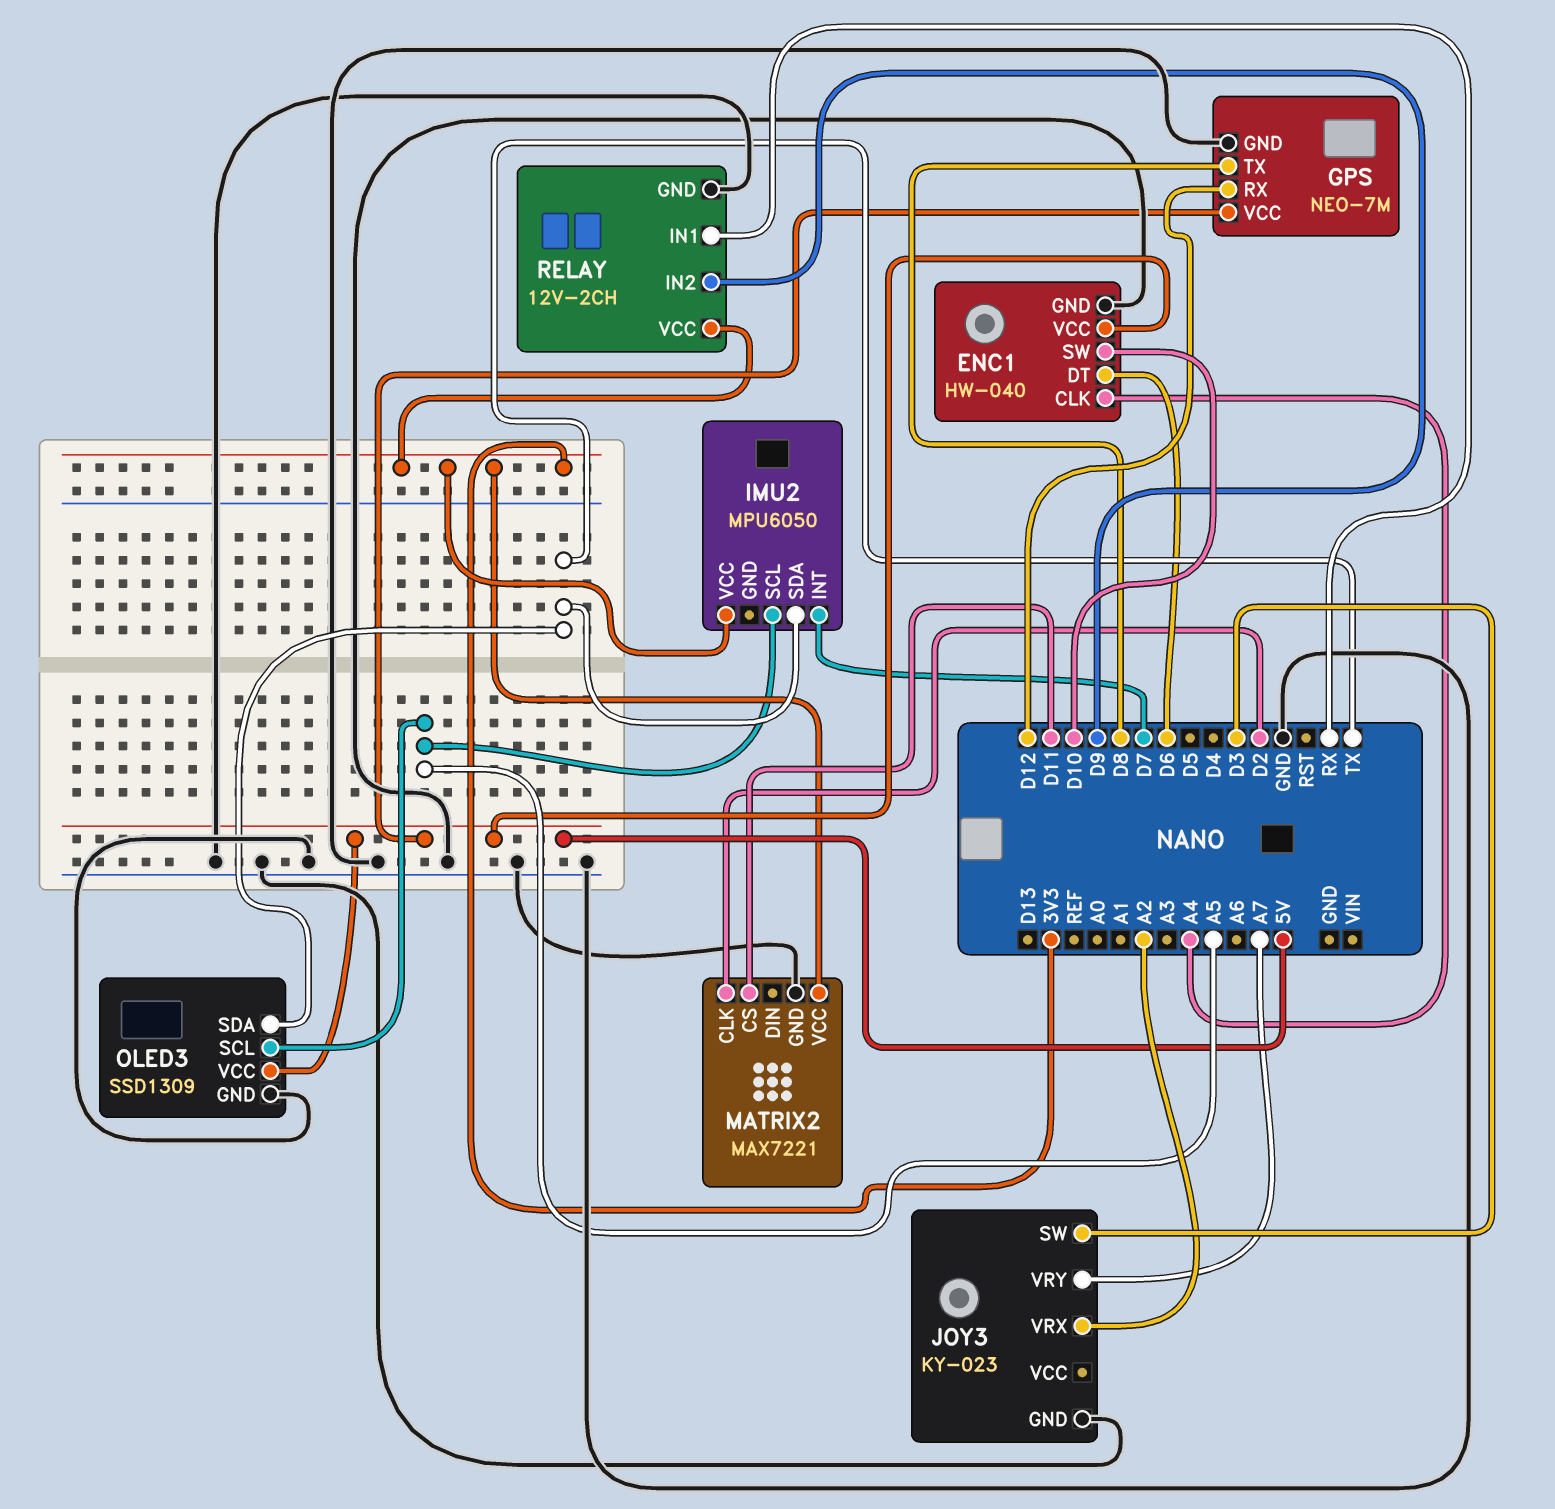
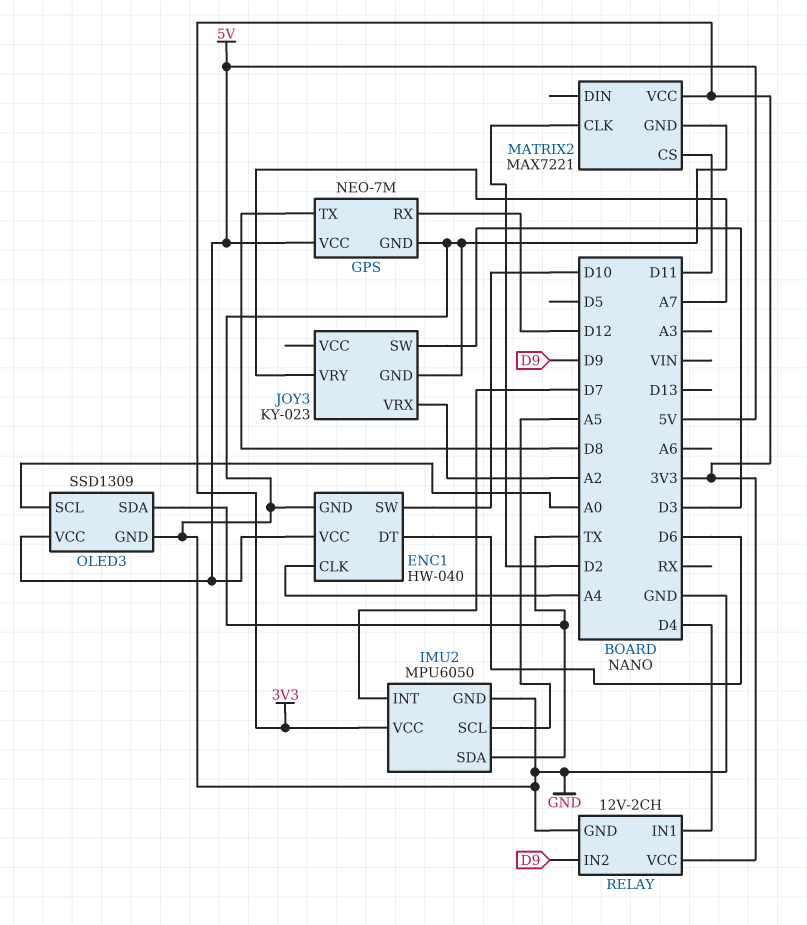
IMU2 pin GND: none -> GND
OLED3 pin SCL: A5 -> A0
RELAY pin IN1: RX -> D4

